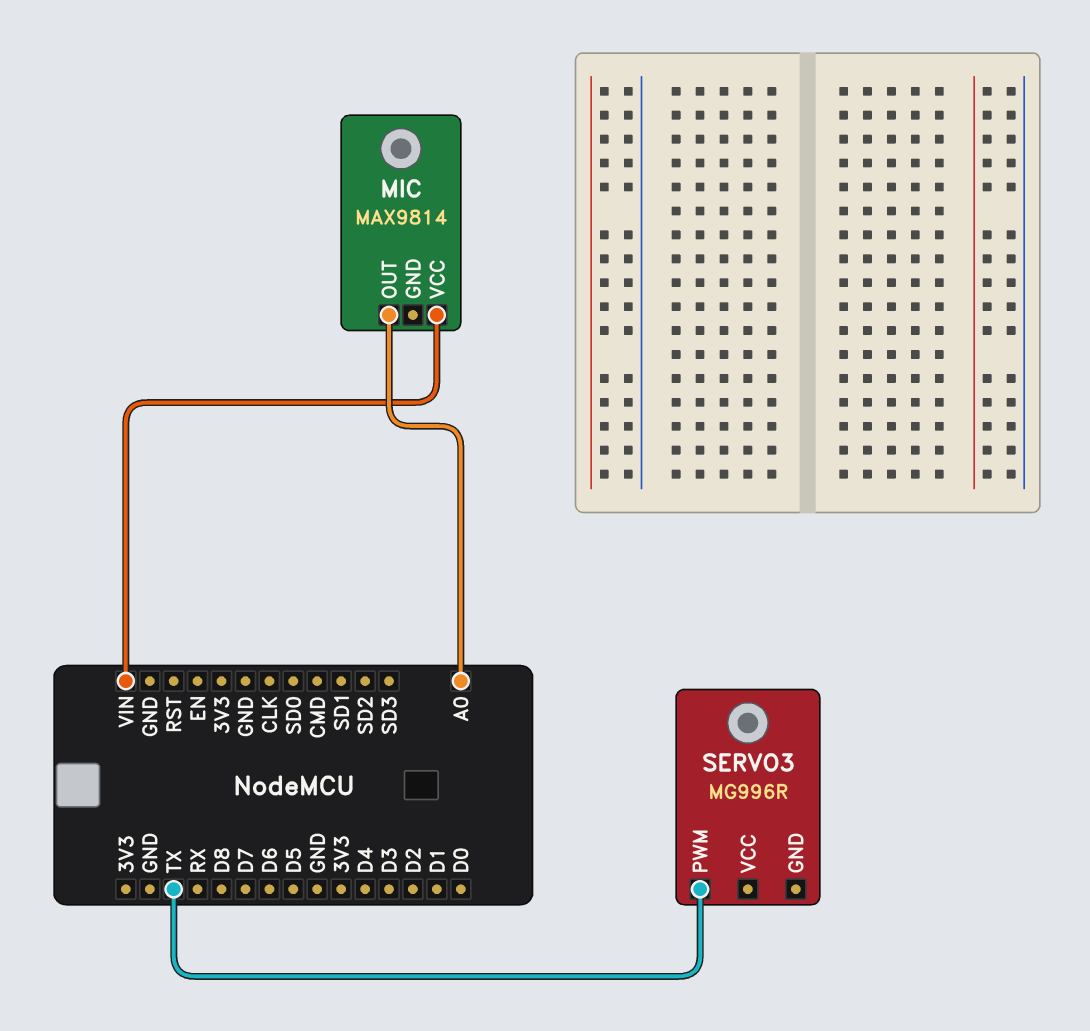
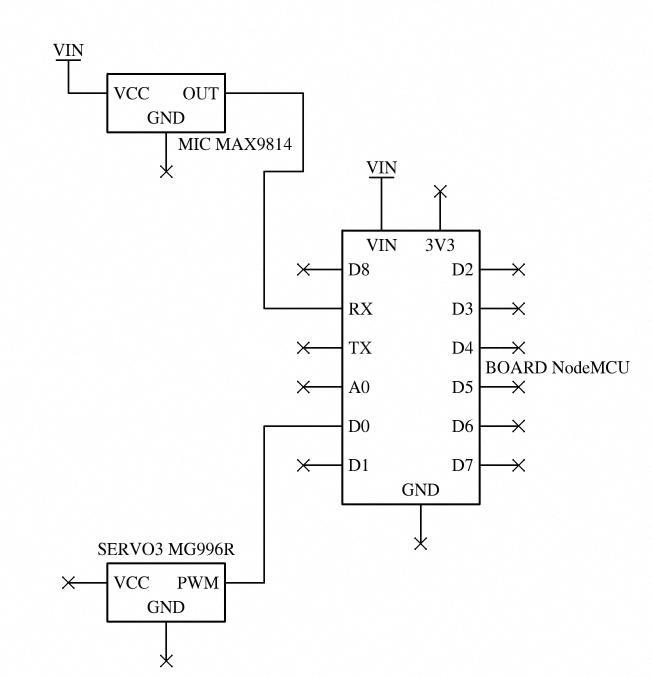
MIC pin OUT: A0 -> RX
SERVO3 pin PWM: TX -> D0

